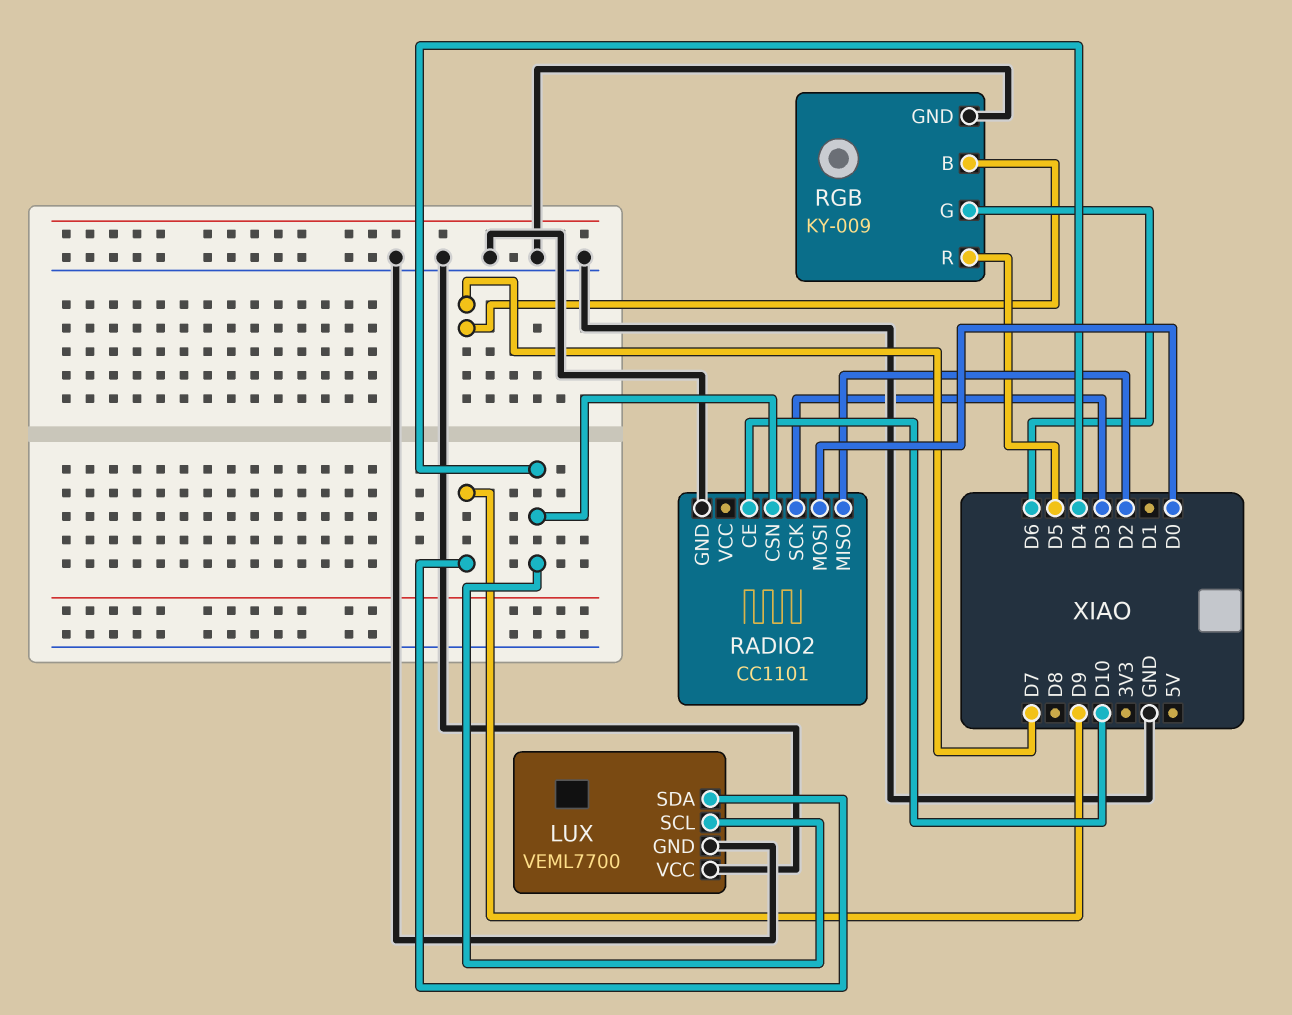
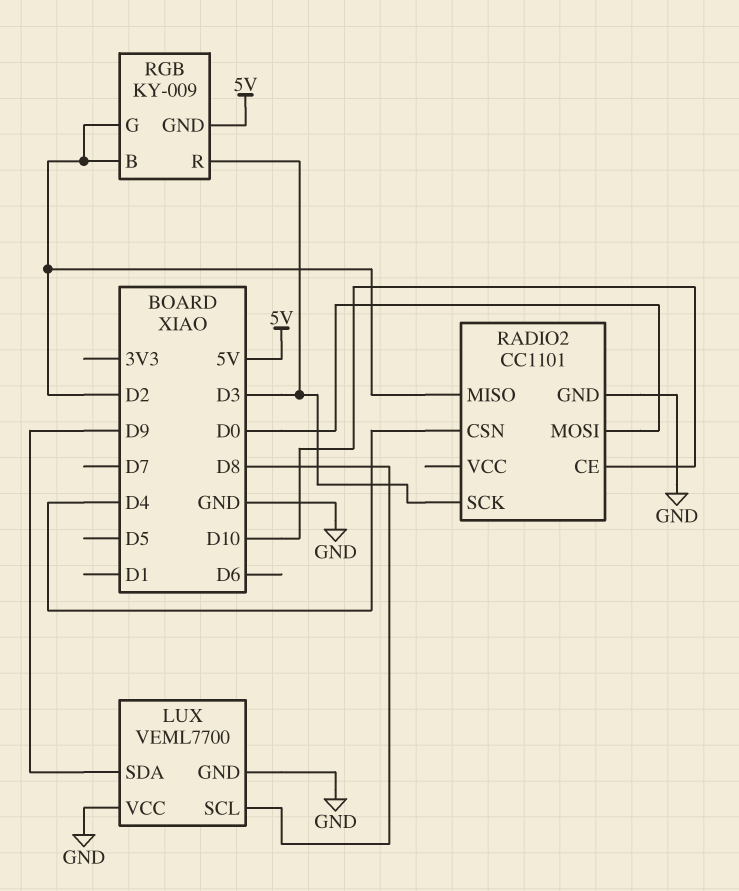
LUX pin SCL: D4 -> D8
RGB pin B: D7 -> D2
RGB pin G: D6 -> D2
RGB pin GND: GND -> 5V
RGB pin R: D5 -> D3

